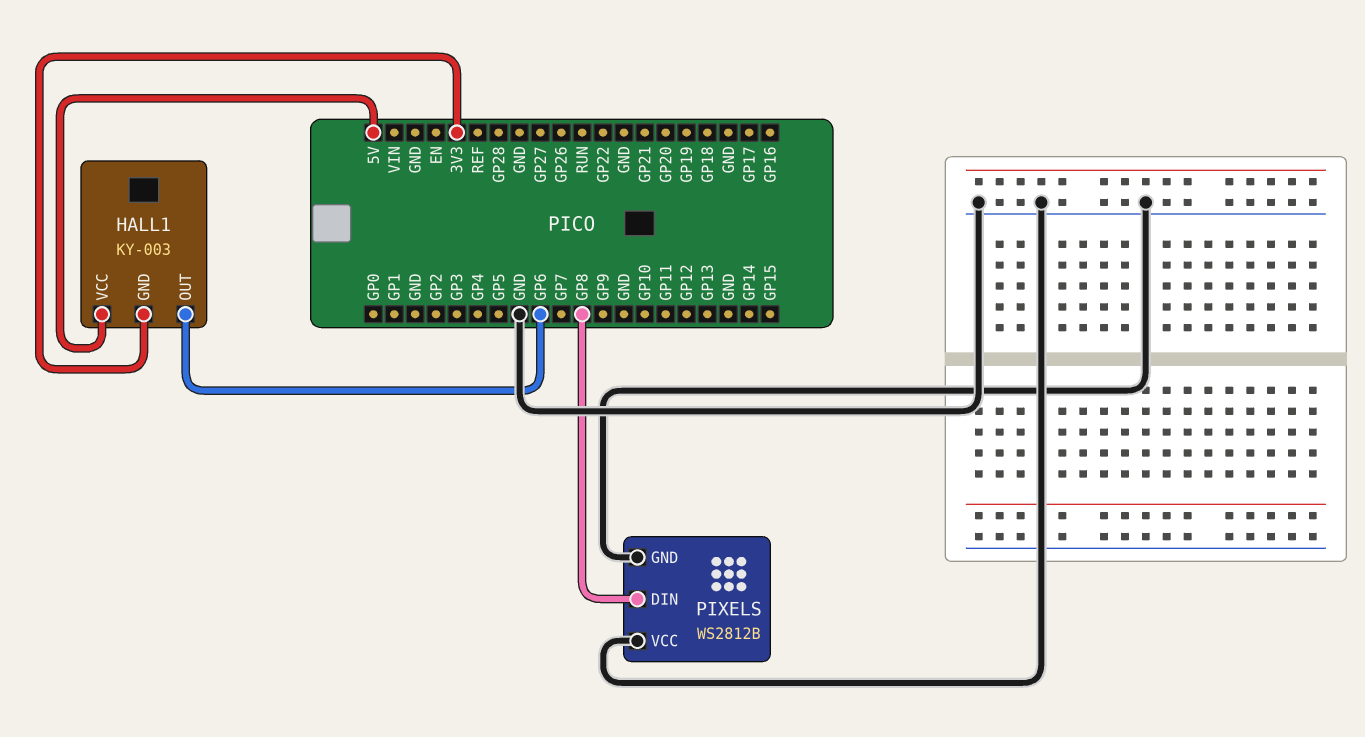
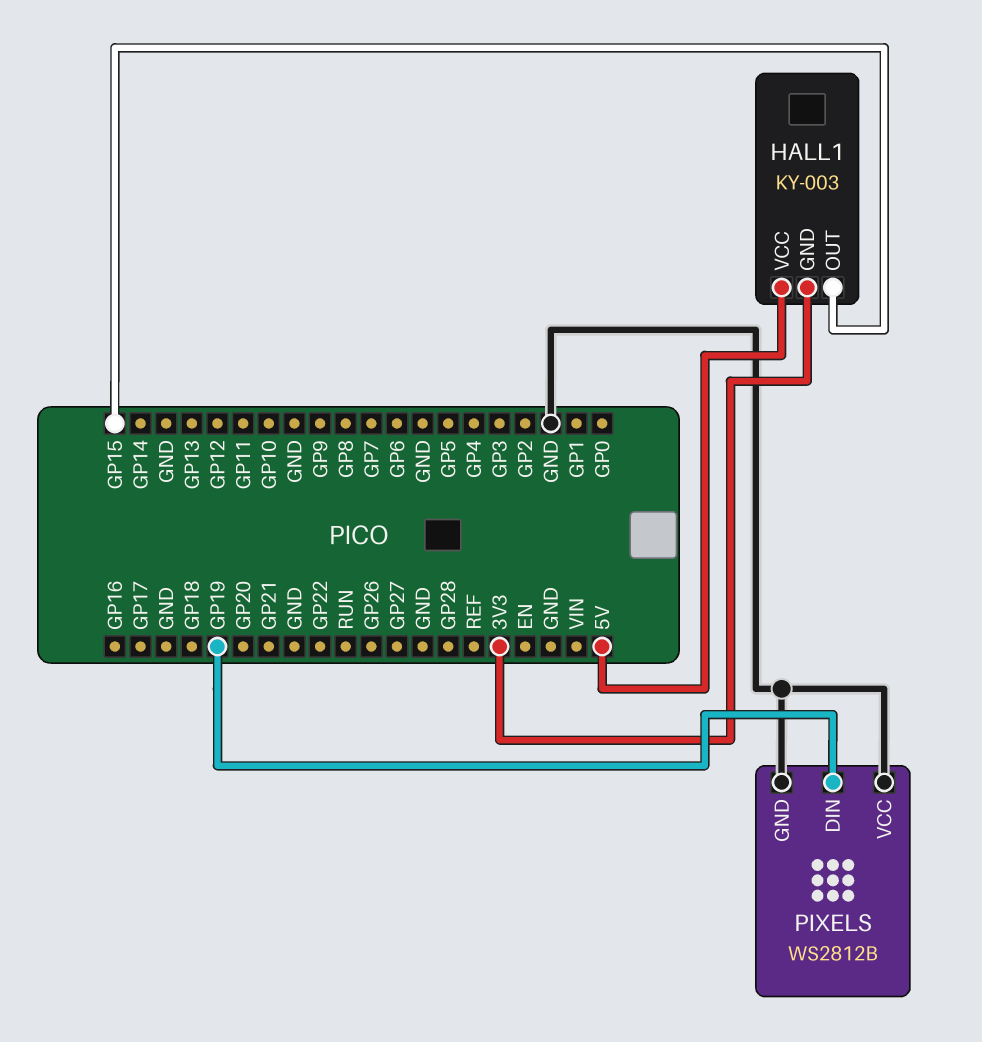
HALL1 pin OUT: GP6 -> GP15
PIXELS pin DIN: GP8 -> GP19

